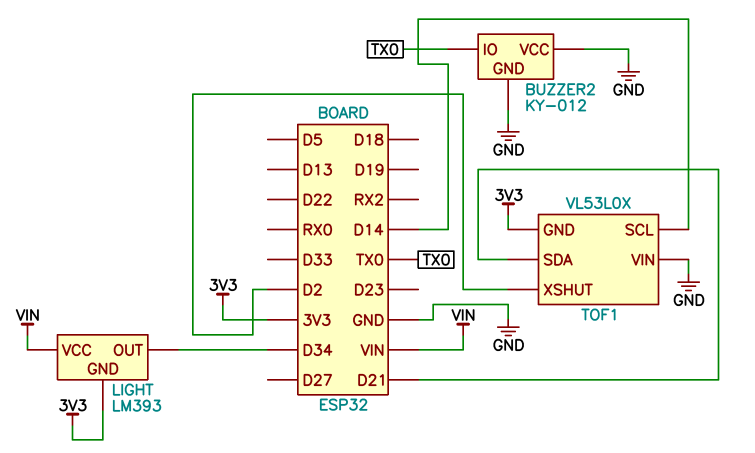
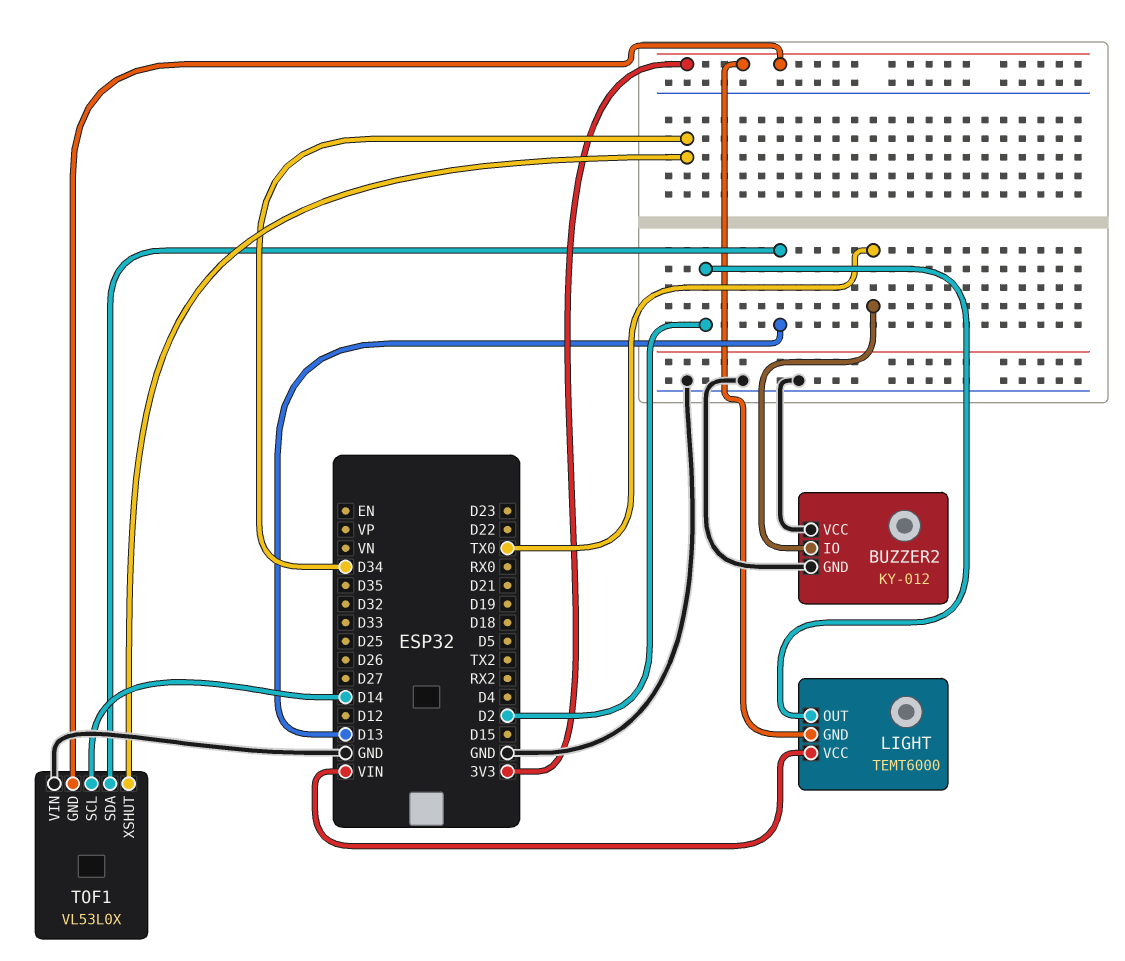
LIGHT: LM393 -> TEMT6000
LIGHT pin OUT: D34 -> D2
TOF1 pin SDA: D21 -> D13
TOF1 pin XSHUT: D2 -> D34

